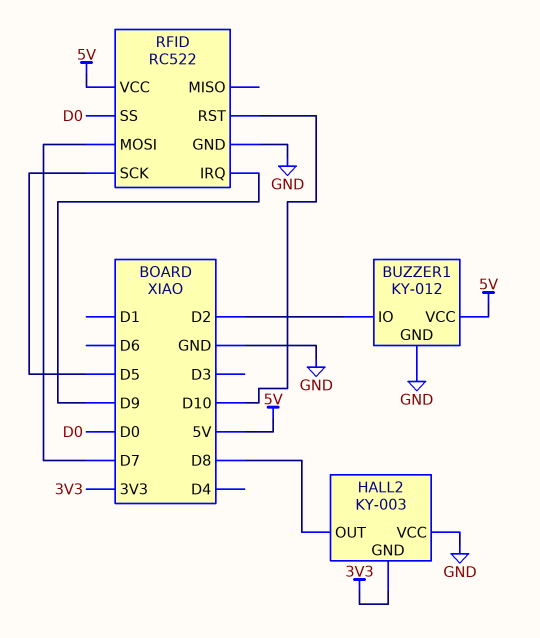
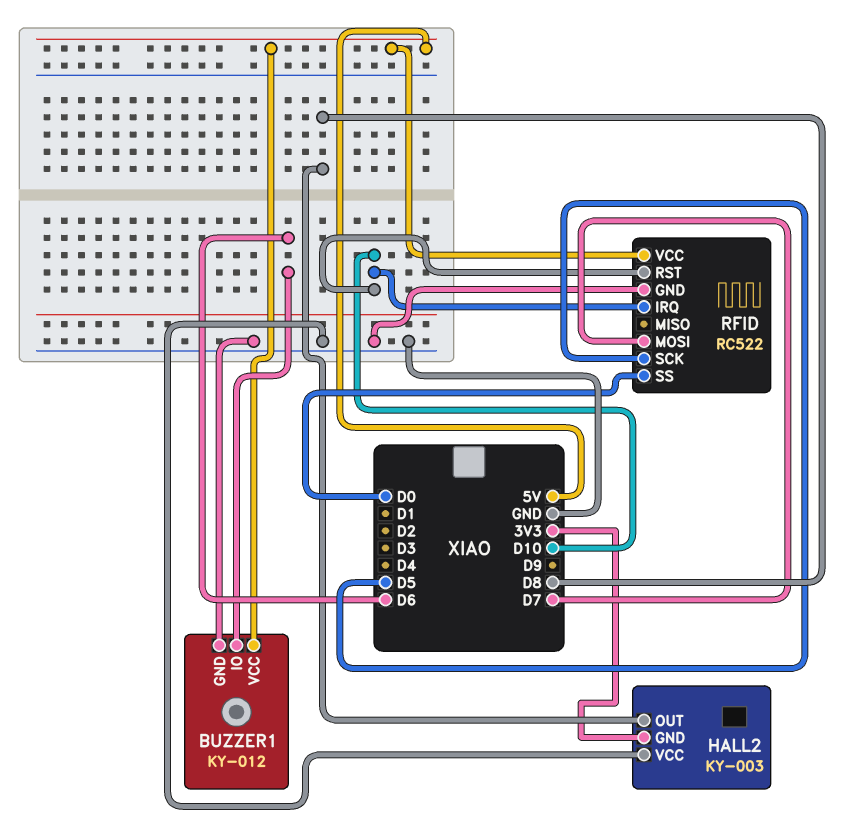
BUZZER1 pin IO: D2 -> D6
RFID pin IRQ: D9 -> D10

